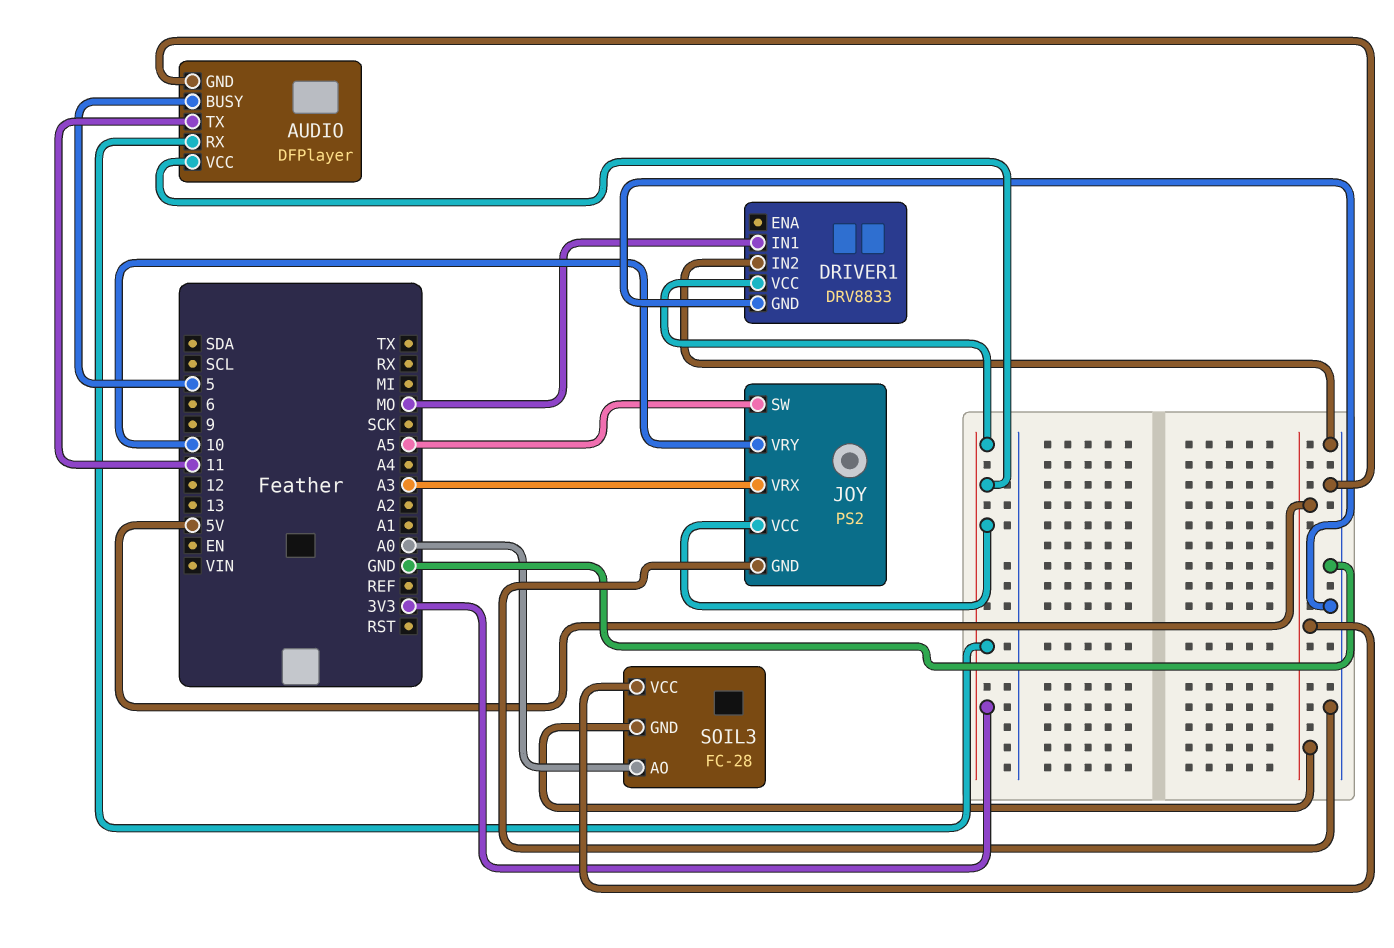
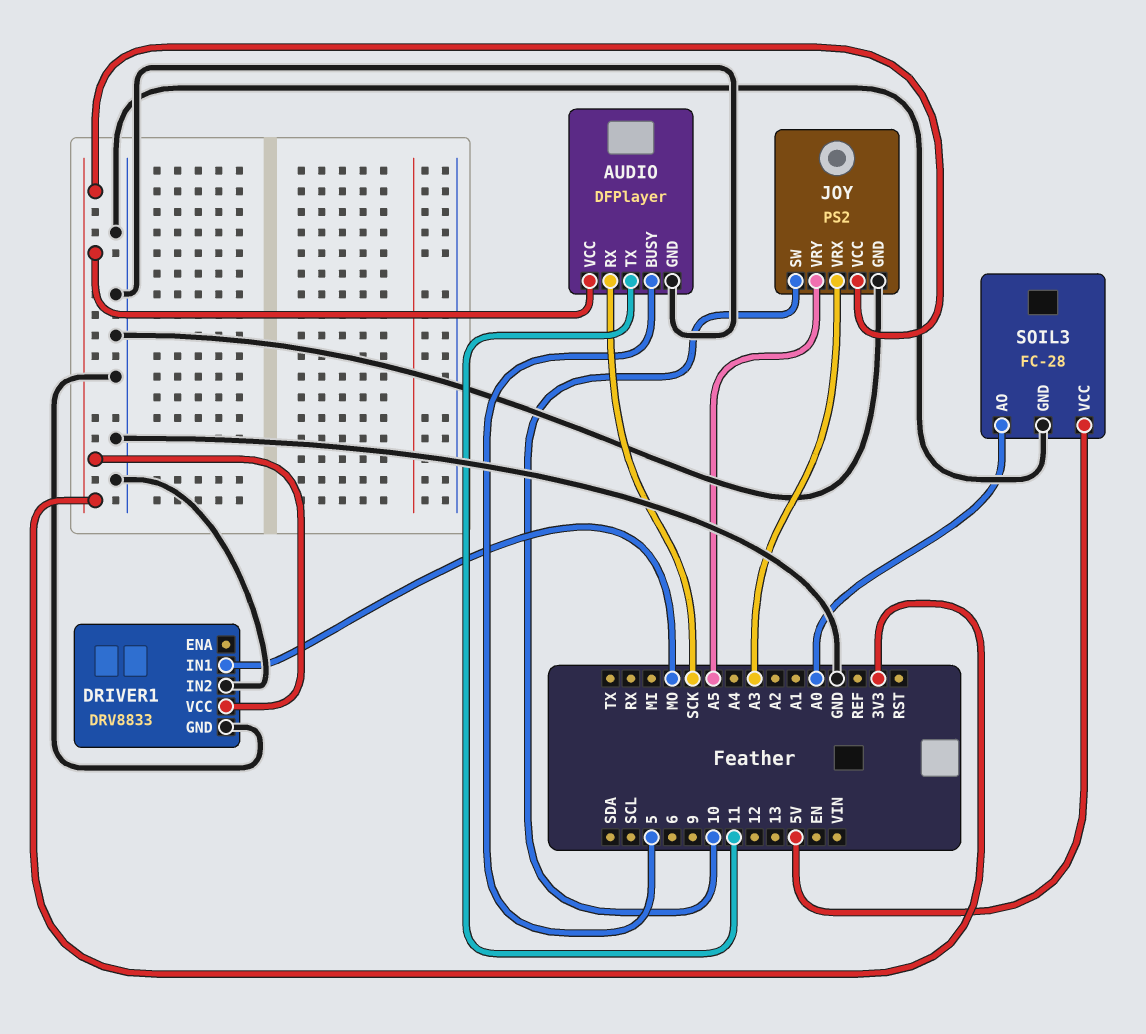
AUDIO pin RX: 3V3 -> SCK
JOY pin SW: A5 -> 10
JOY pin VRY: 10 -> A5
SOIL3 pin GND: 5V -> GND

